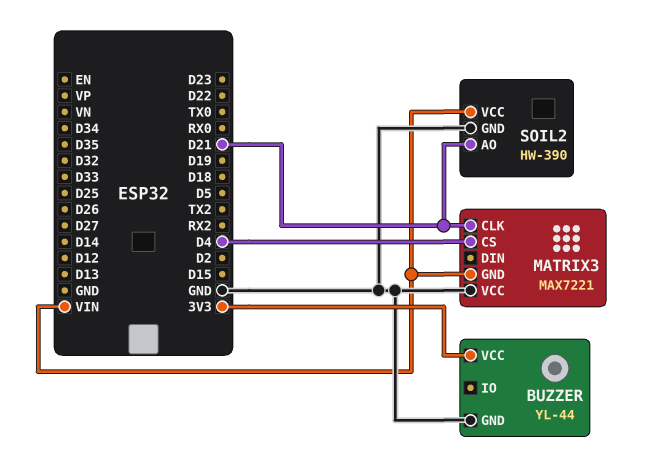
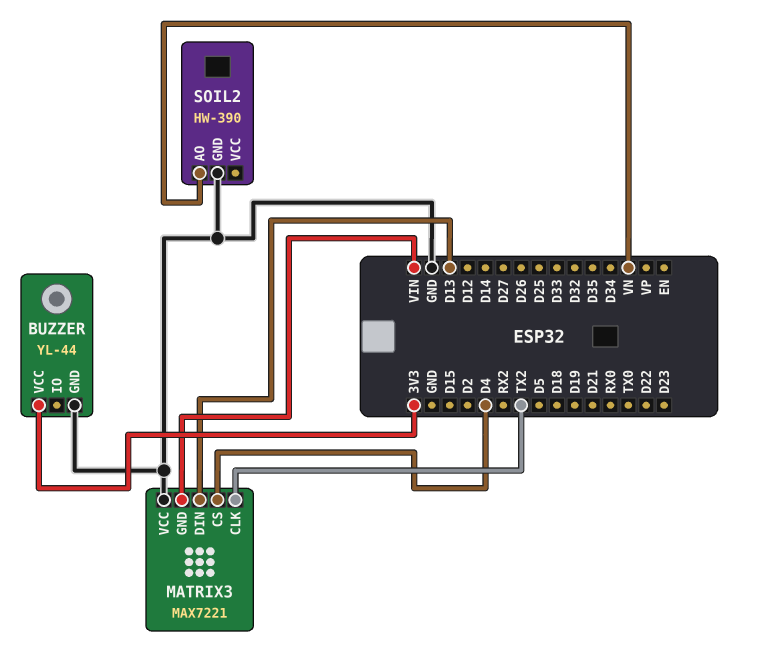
MATRIX3 pin CLK: D21 -> TX2
MATRIX3 pin DIN: none -> D13
SOIL2 pin AO: D21 -> VN
SOIL2 pin VCC: VIN -> none

